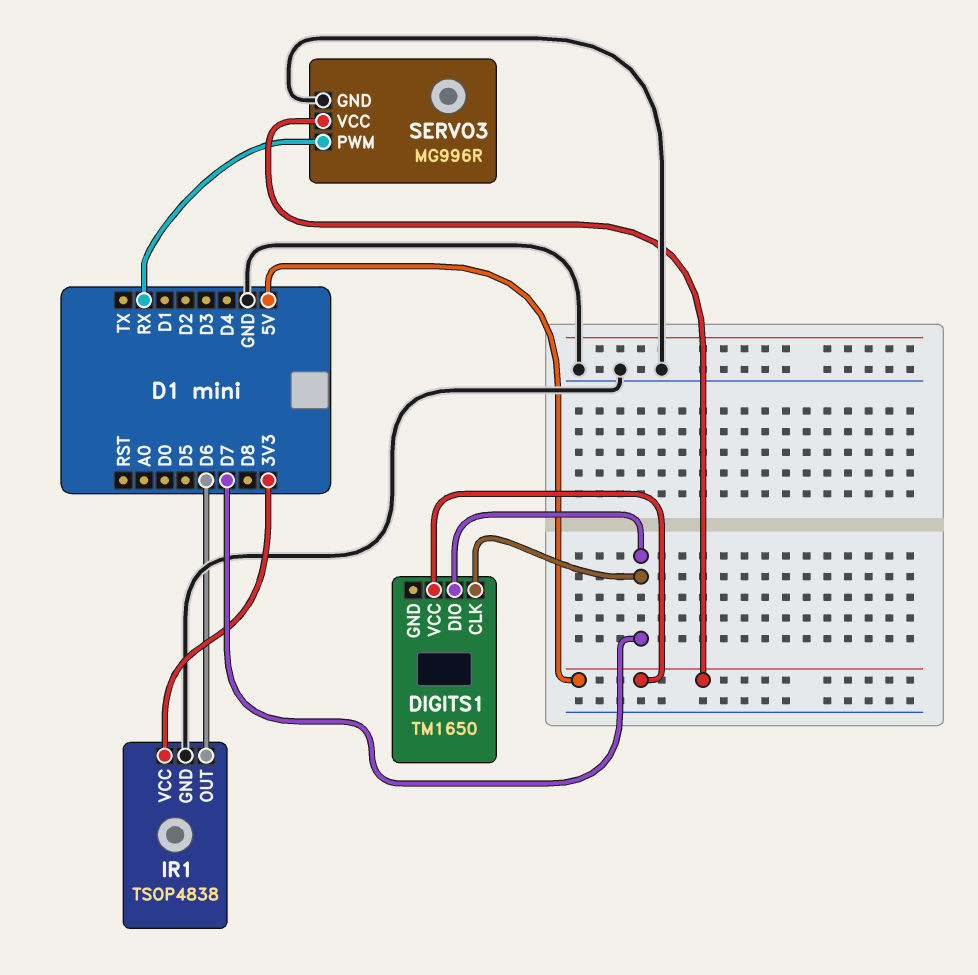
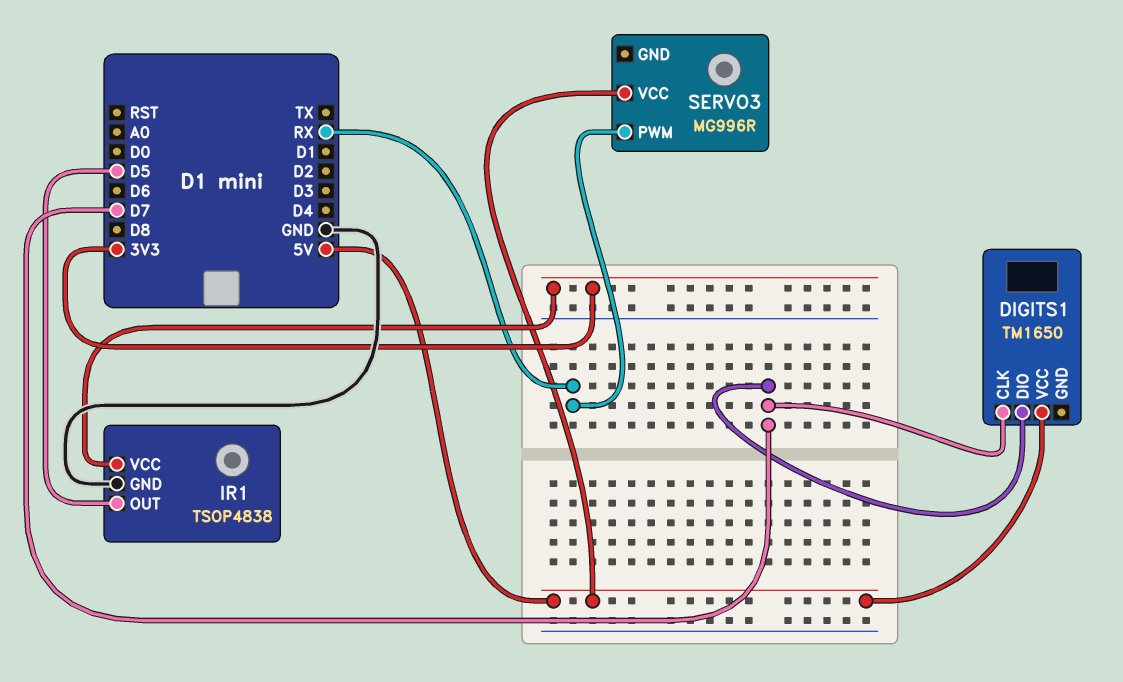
IR1 pin OUT: D6 -> D5
SERVO3 pin GND: GND -> none

